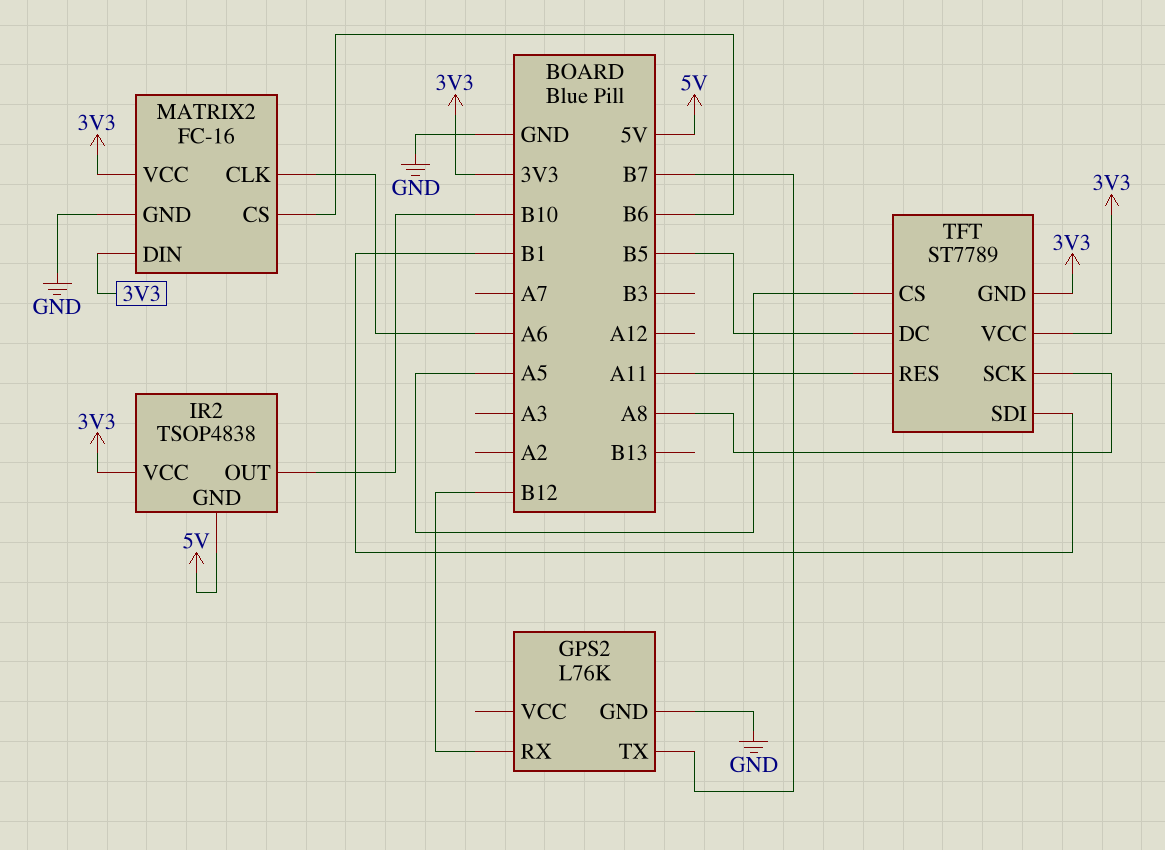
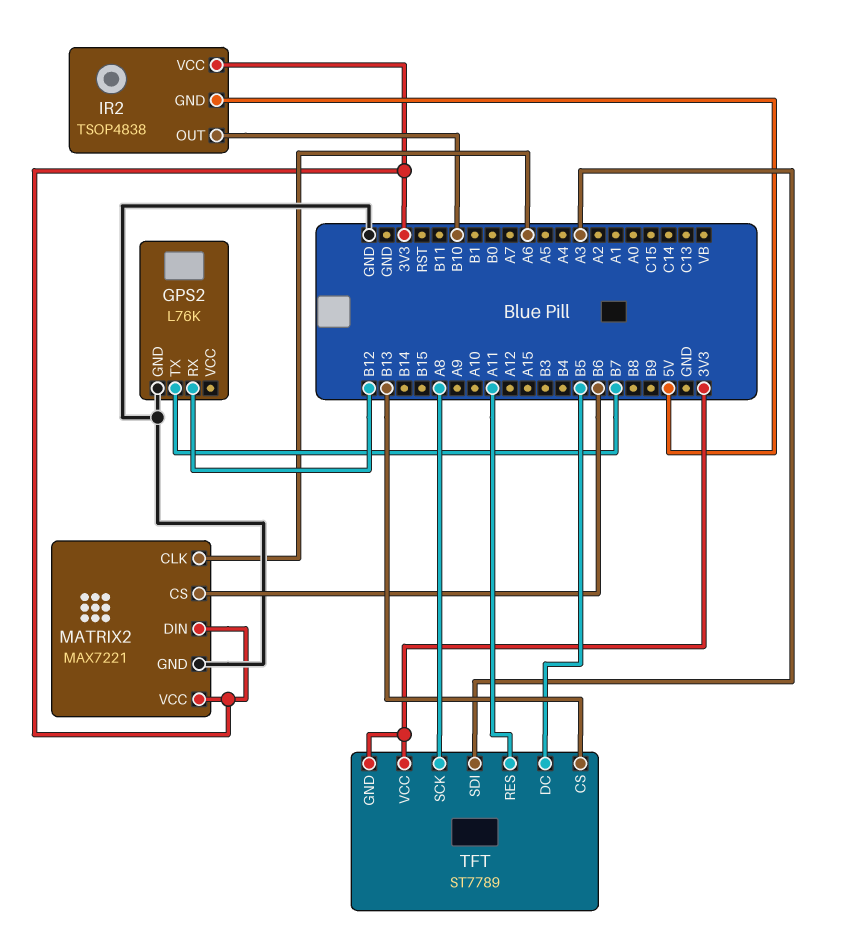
MATRIX2: FC-16 -> MAX7221
TFT pin CS: A5 -> B13
TFT pin SDI: B1 -> A3

